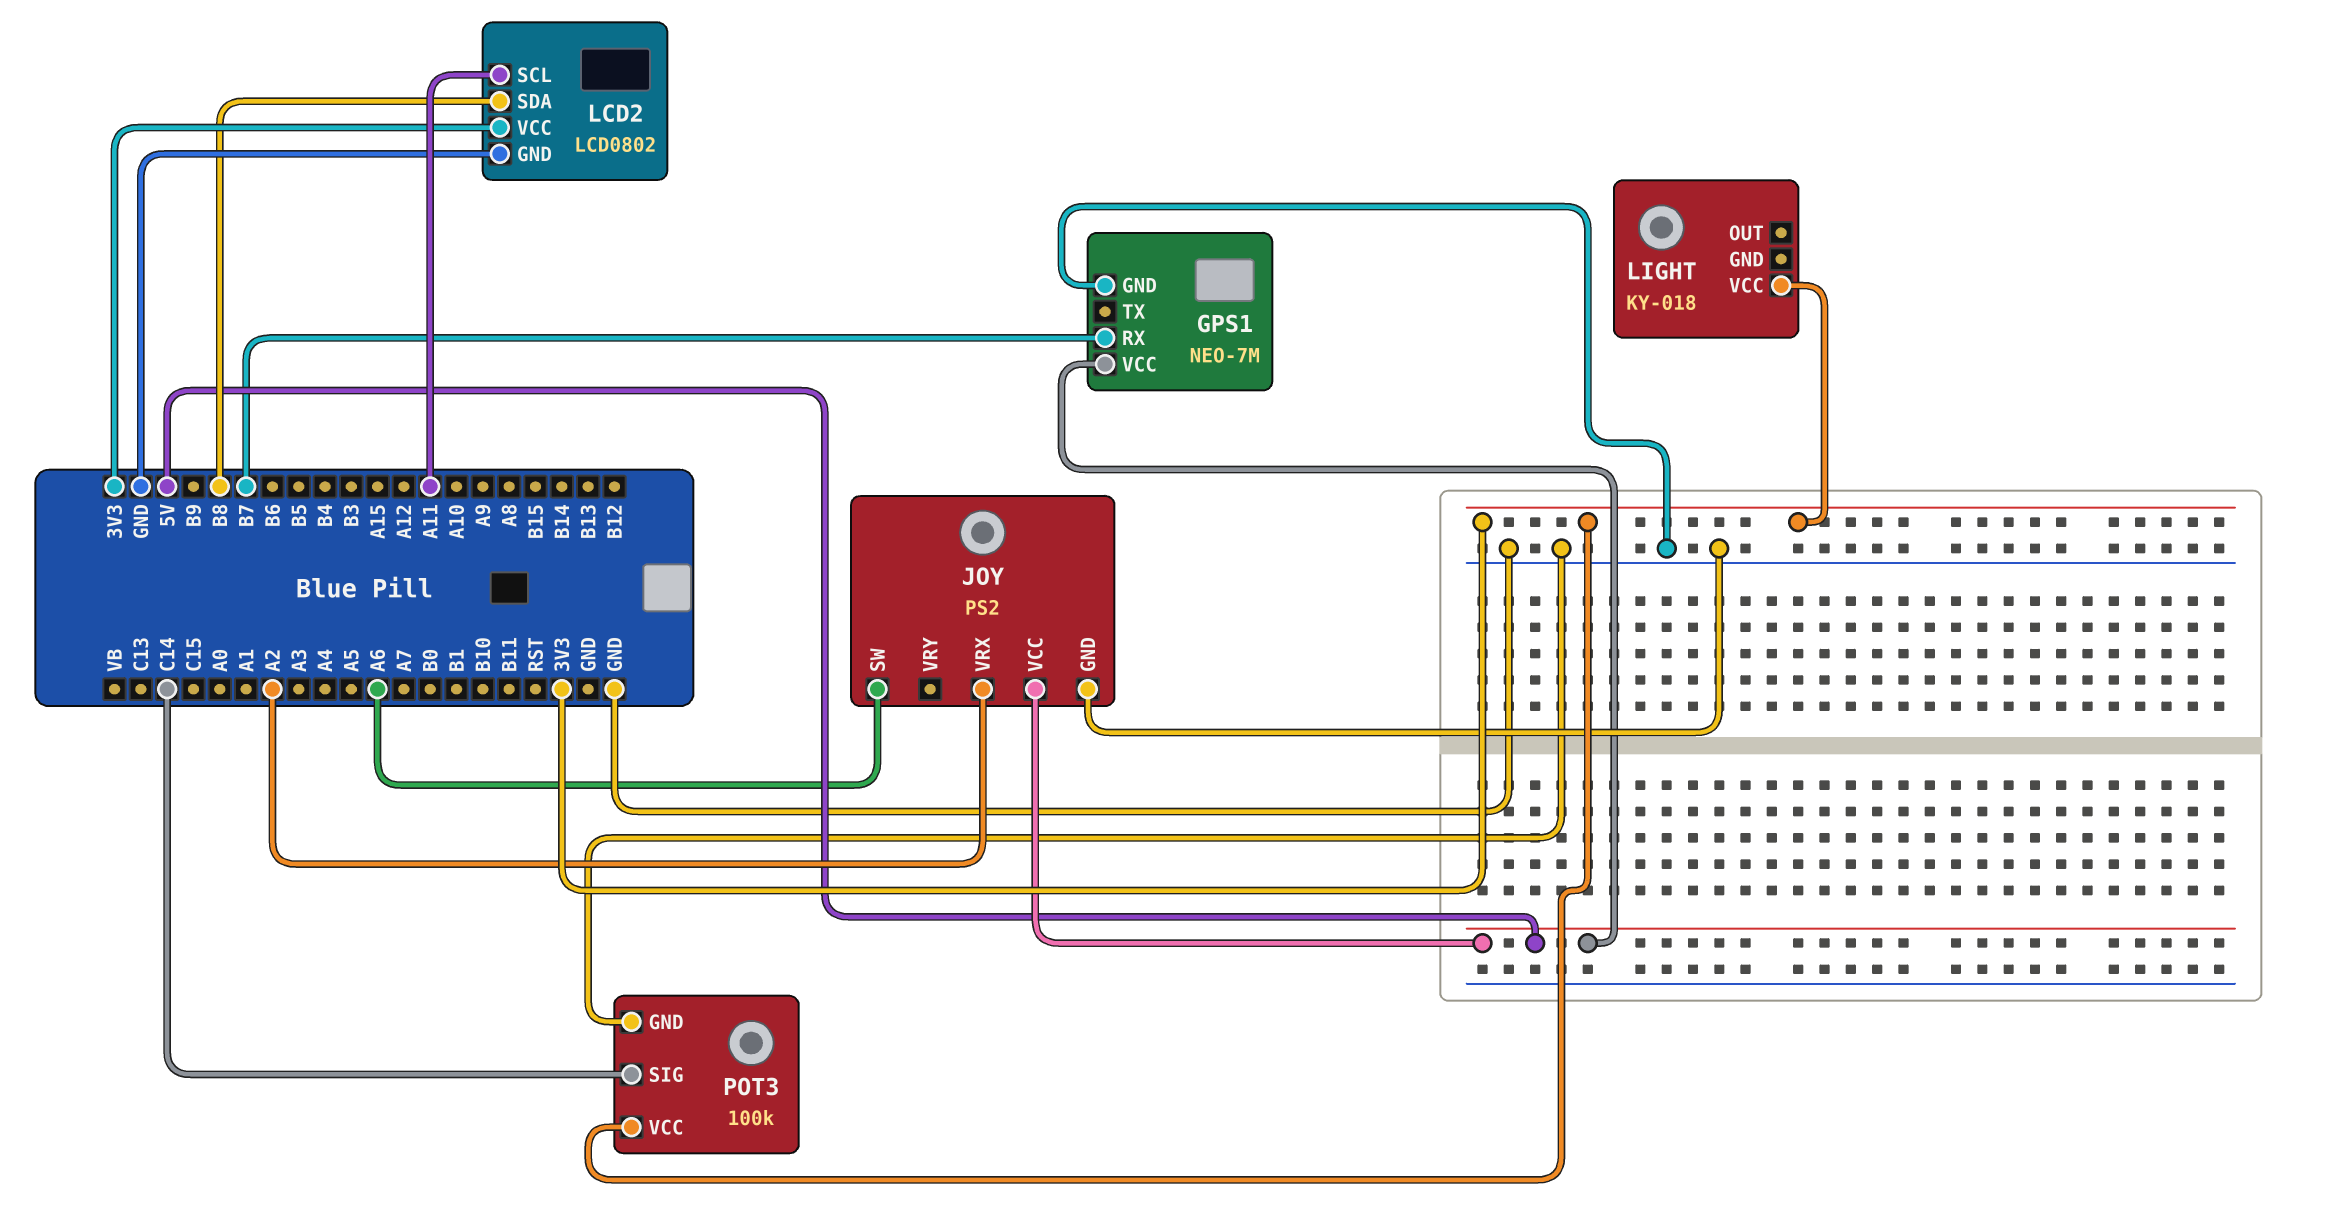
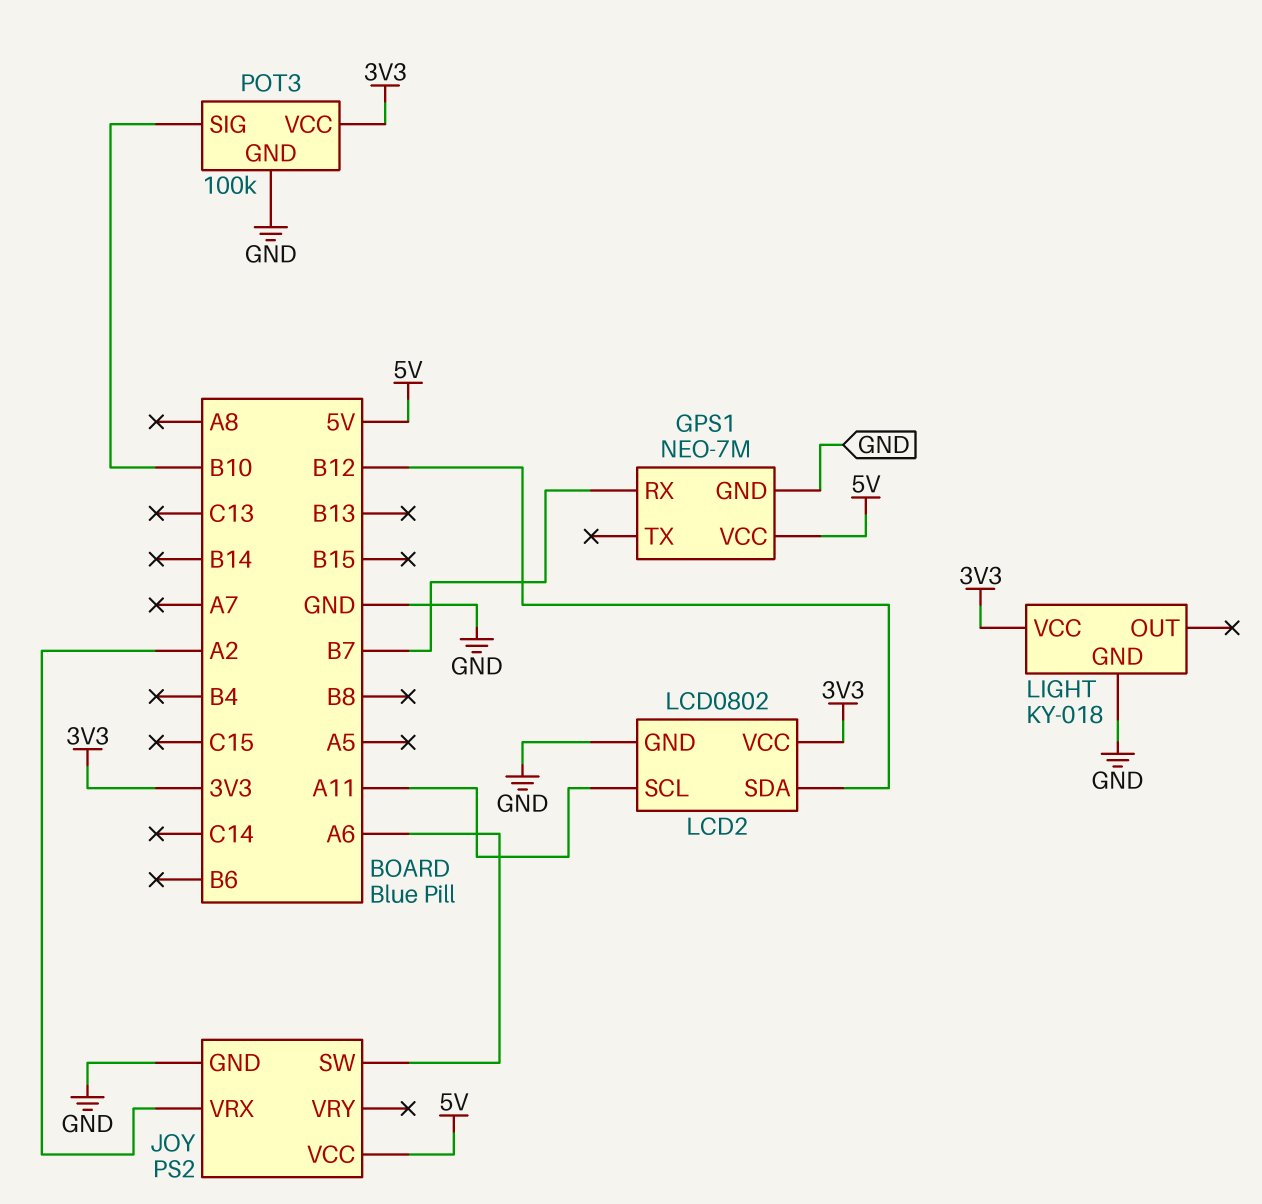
LCD2 pin SDA: B8 -> B12
LIGHT pin GND: none -> GND
POT3 pin SIG: C14 -> B10

